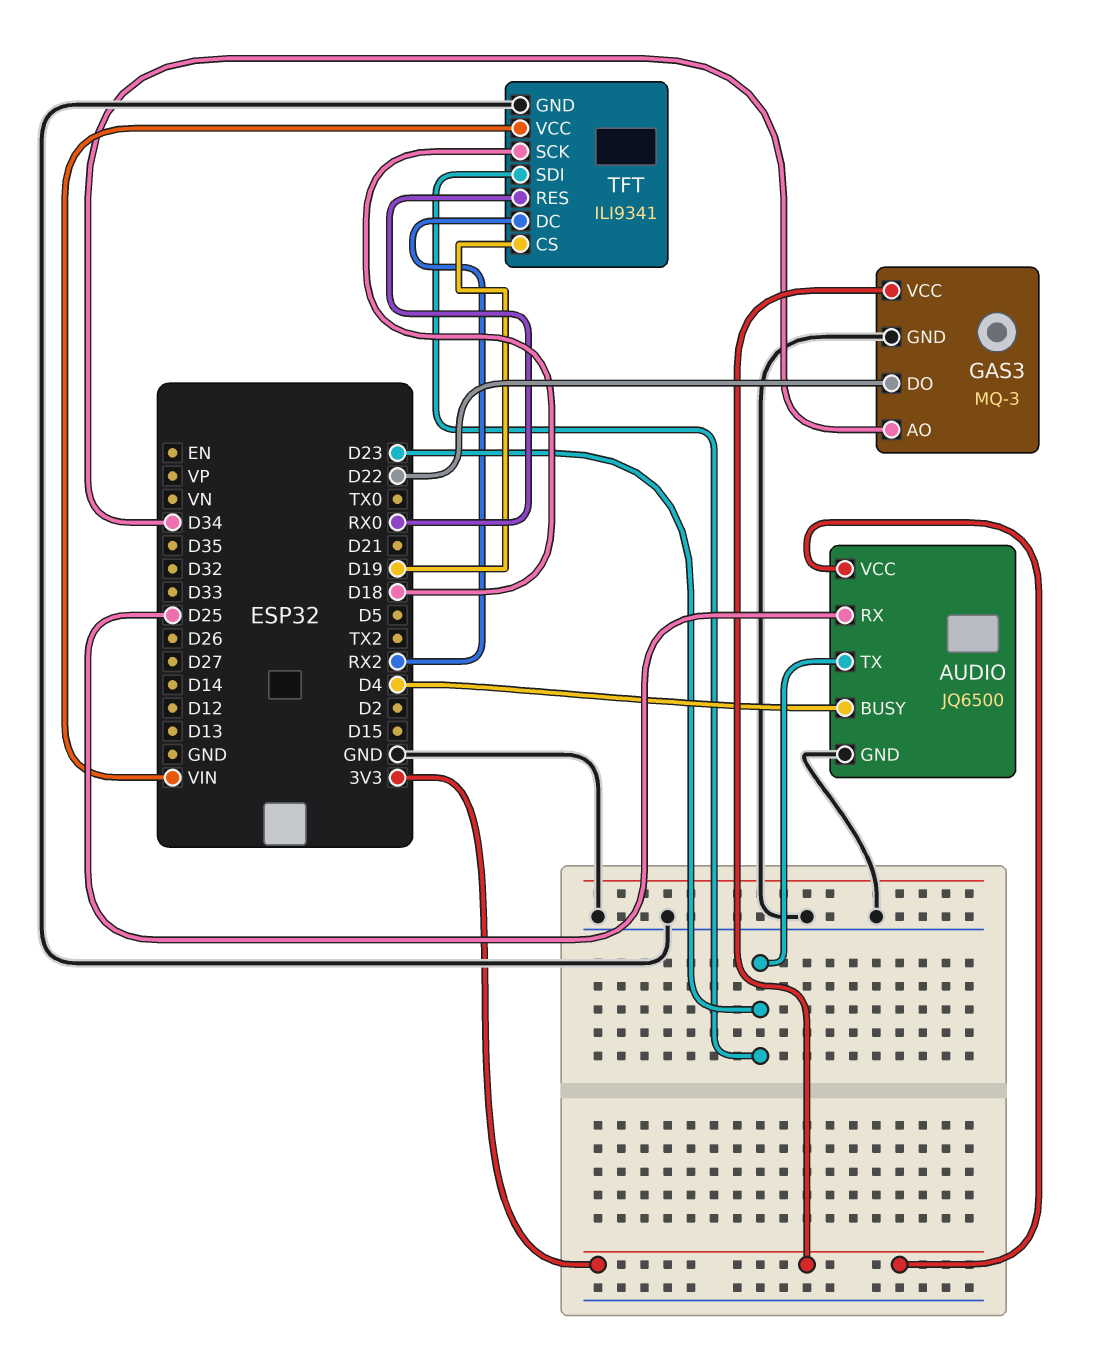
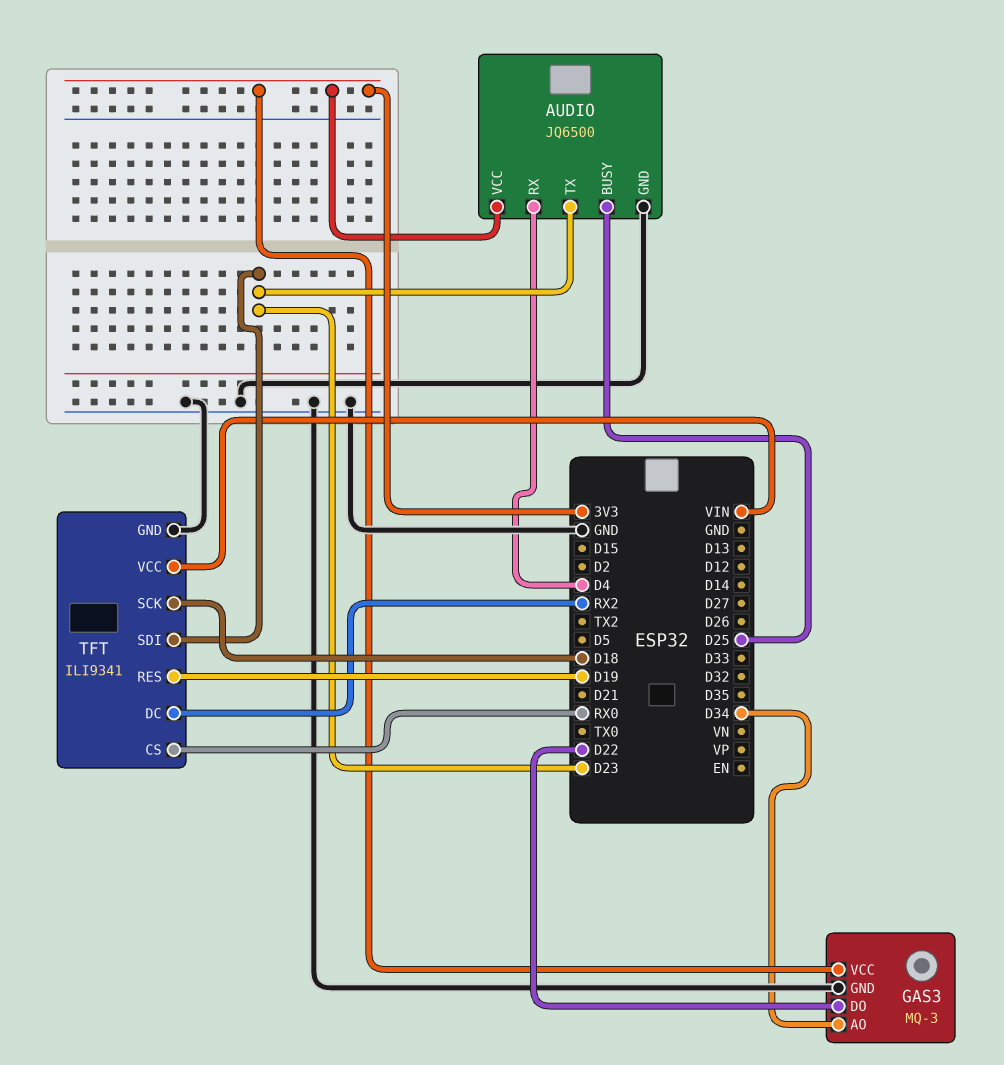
AUDIO pin BUSY: D4 -> D25
AUDIO pin RX: D25 -> D4
TFT pin CS: D19 -> RX0
TFT pin RES: RX0 -> D19

